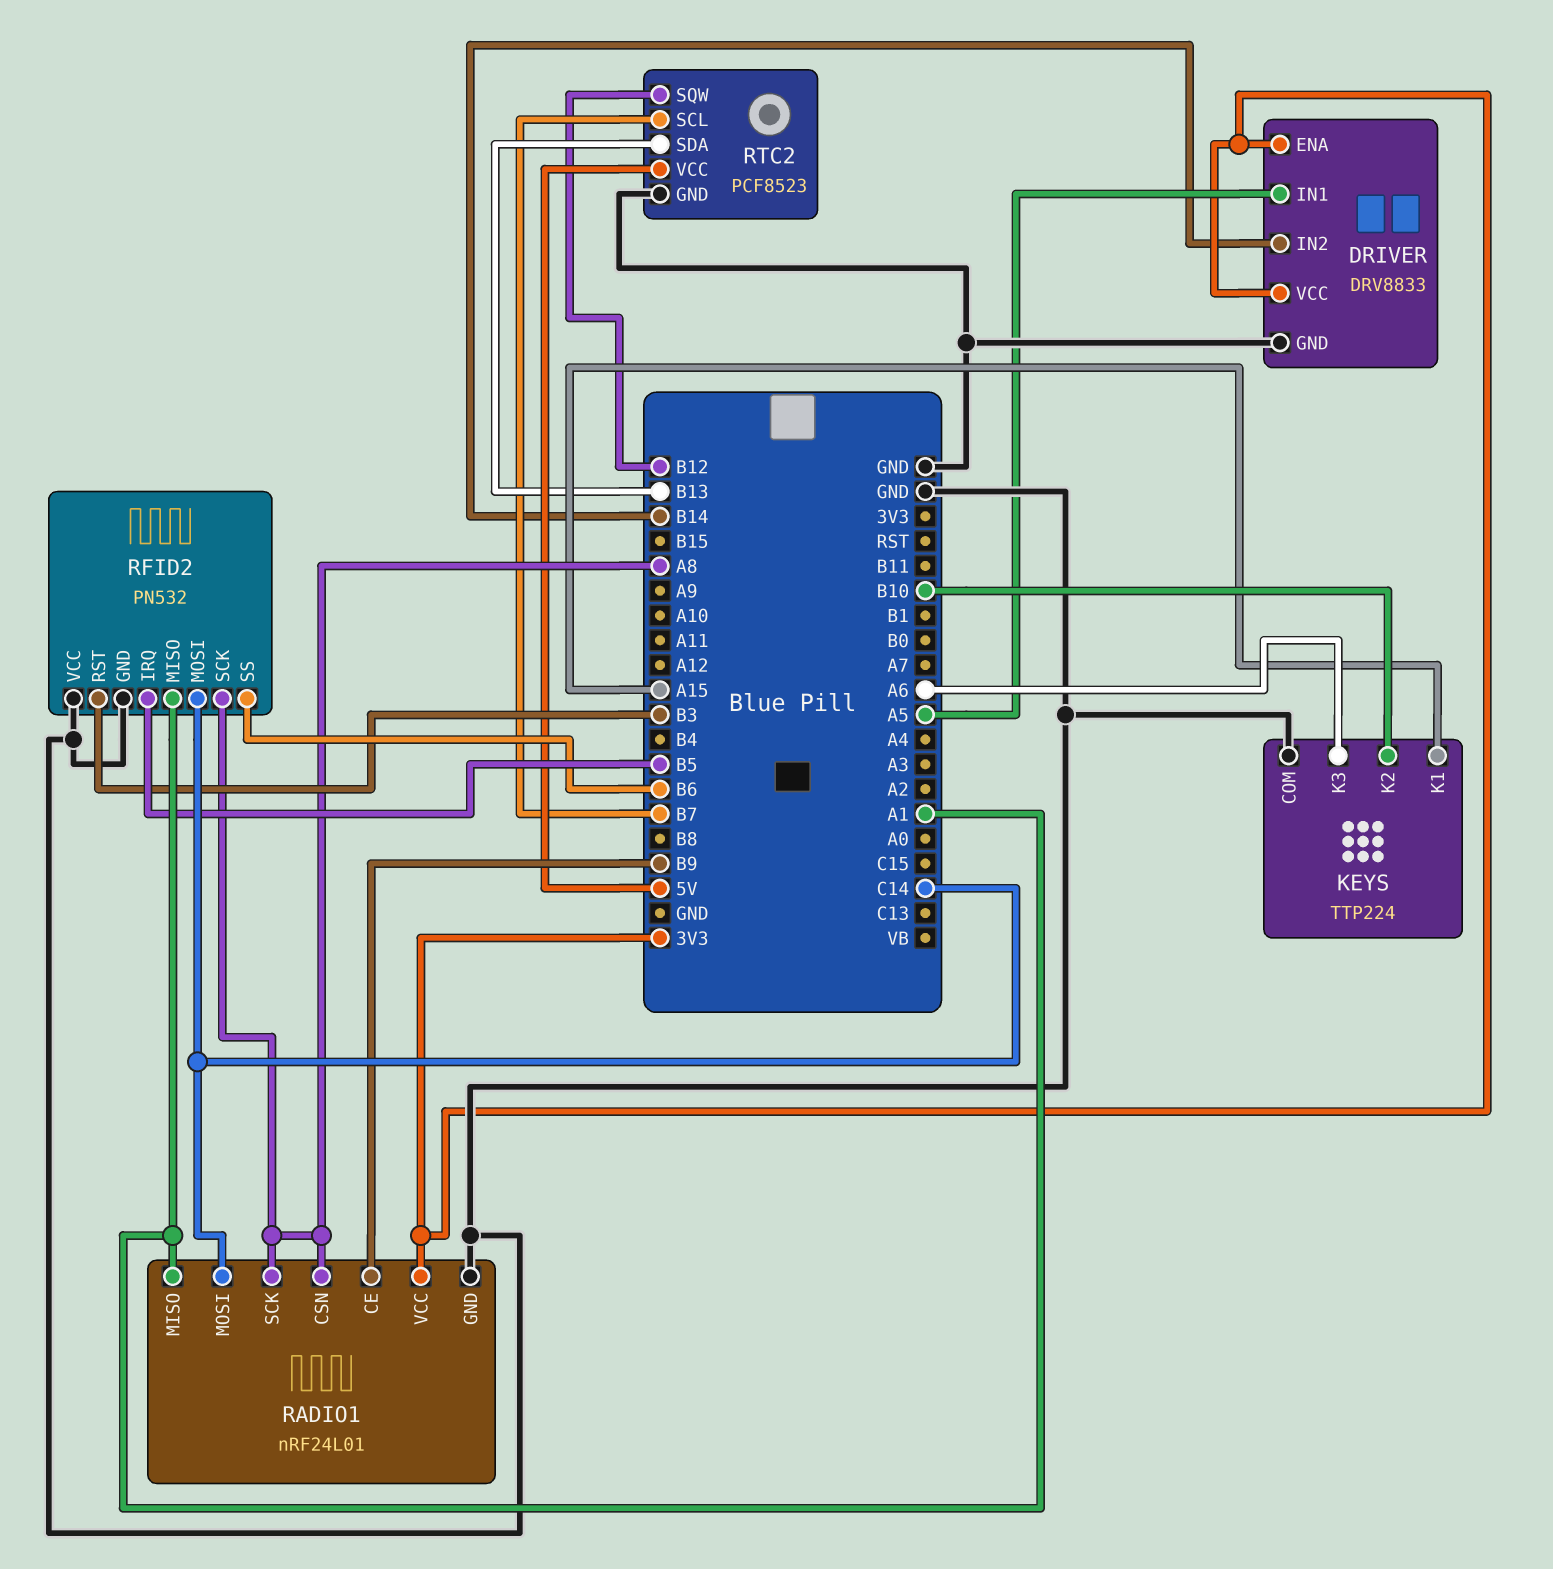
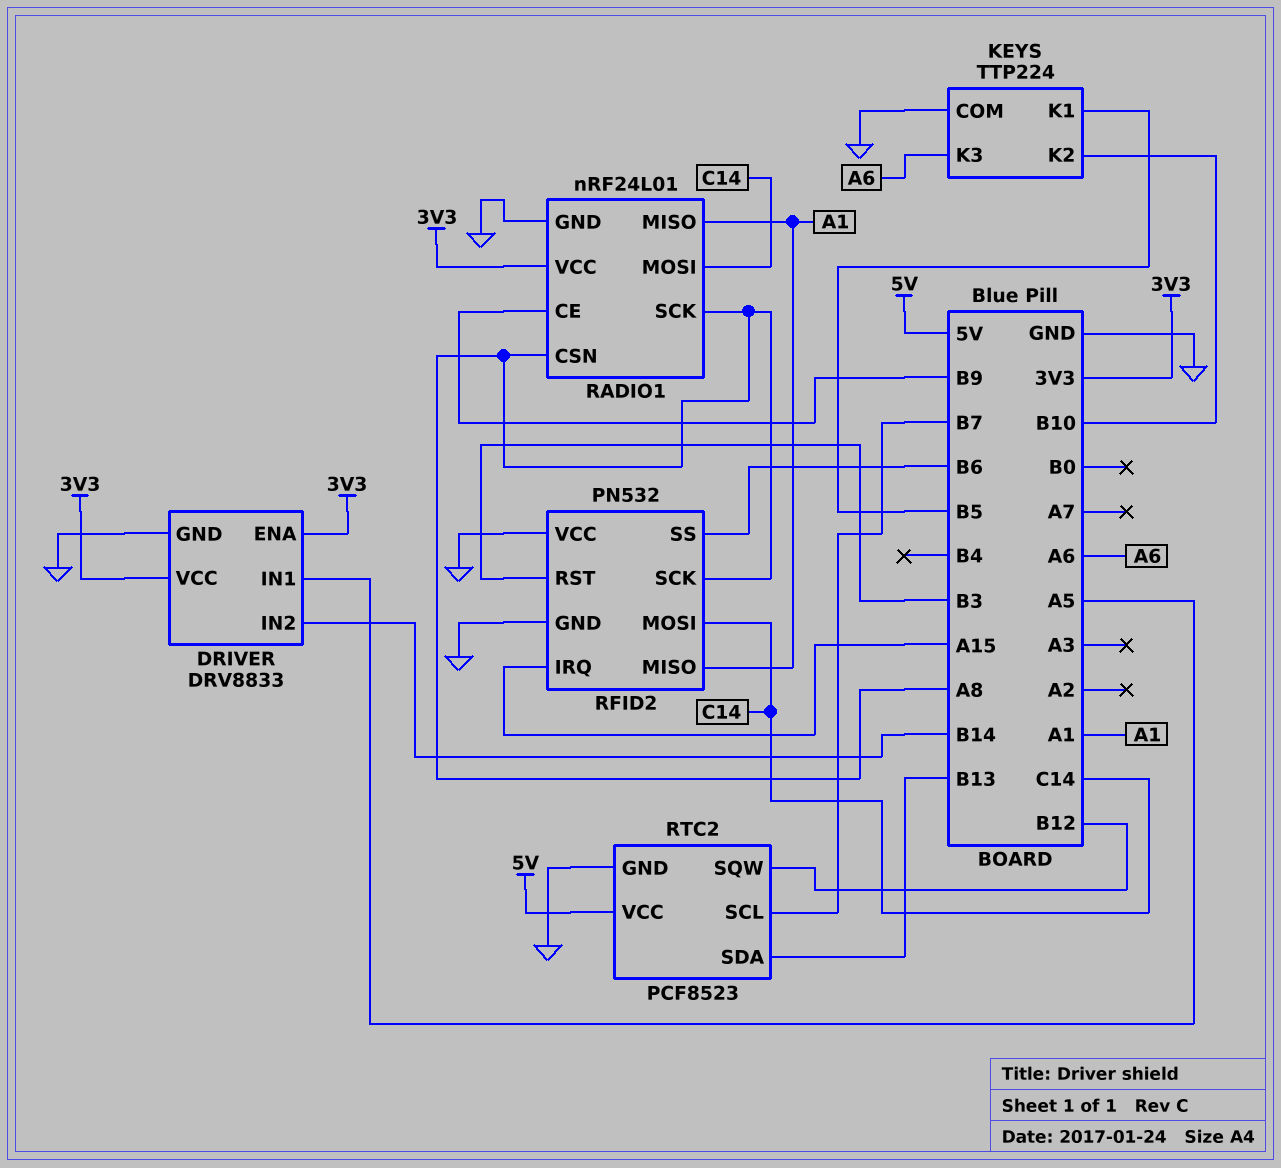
KEYS pin K1: A15 -> B5
RFID2 pin IRQ: B5 -> A15

